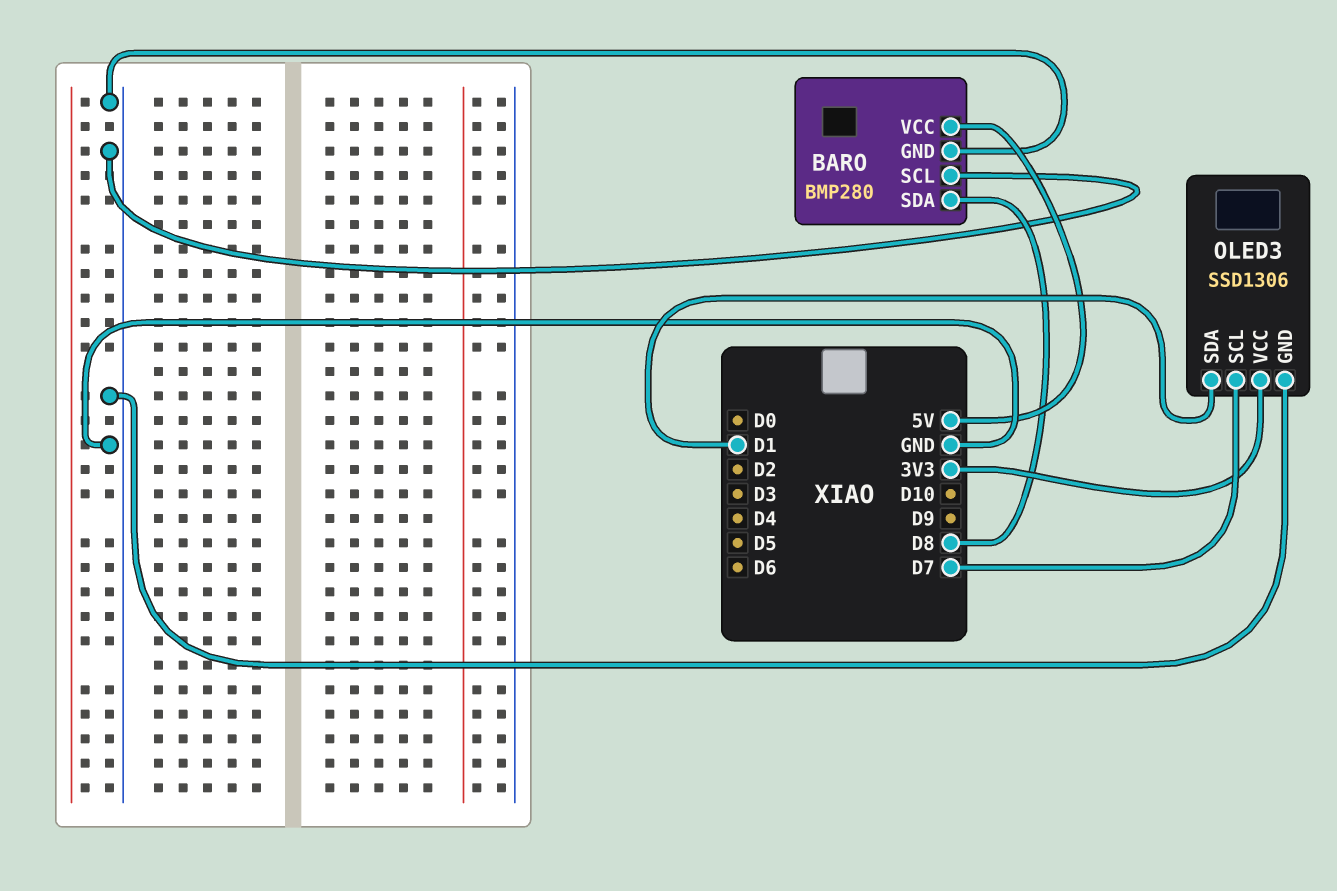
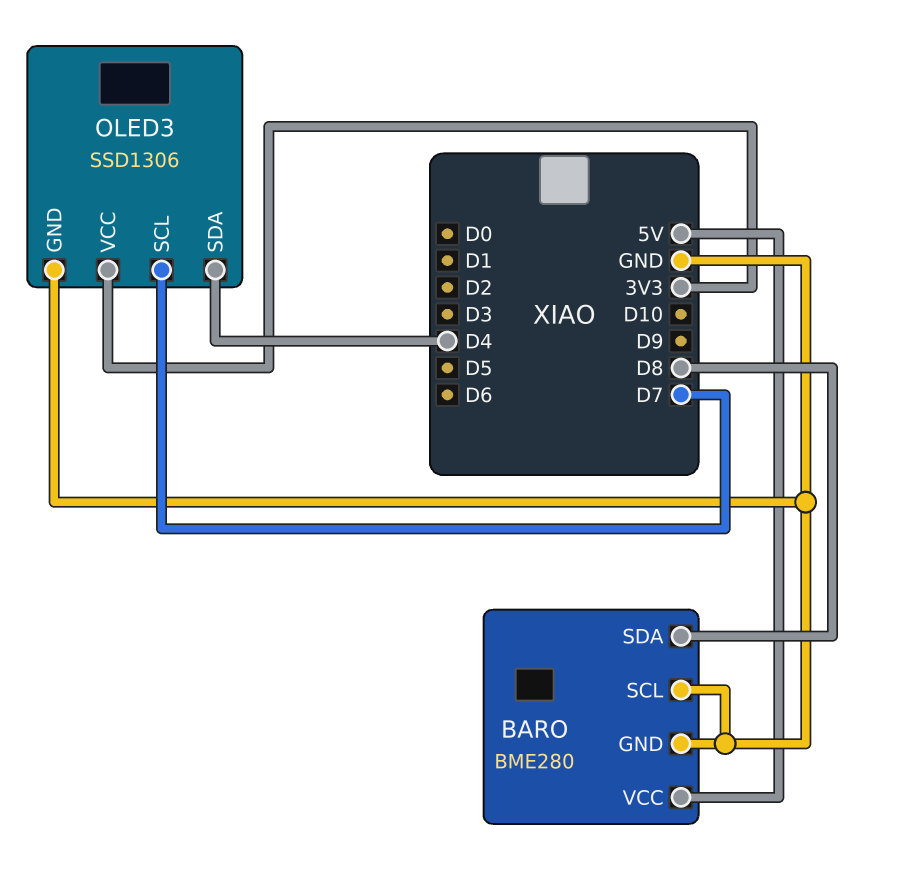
BARO: BMP280 -> BME280
OLED3 pin SDA: D1 -> D4

